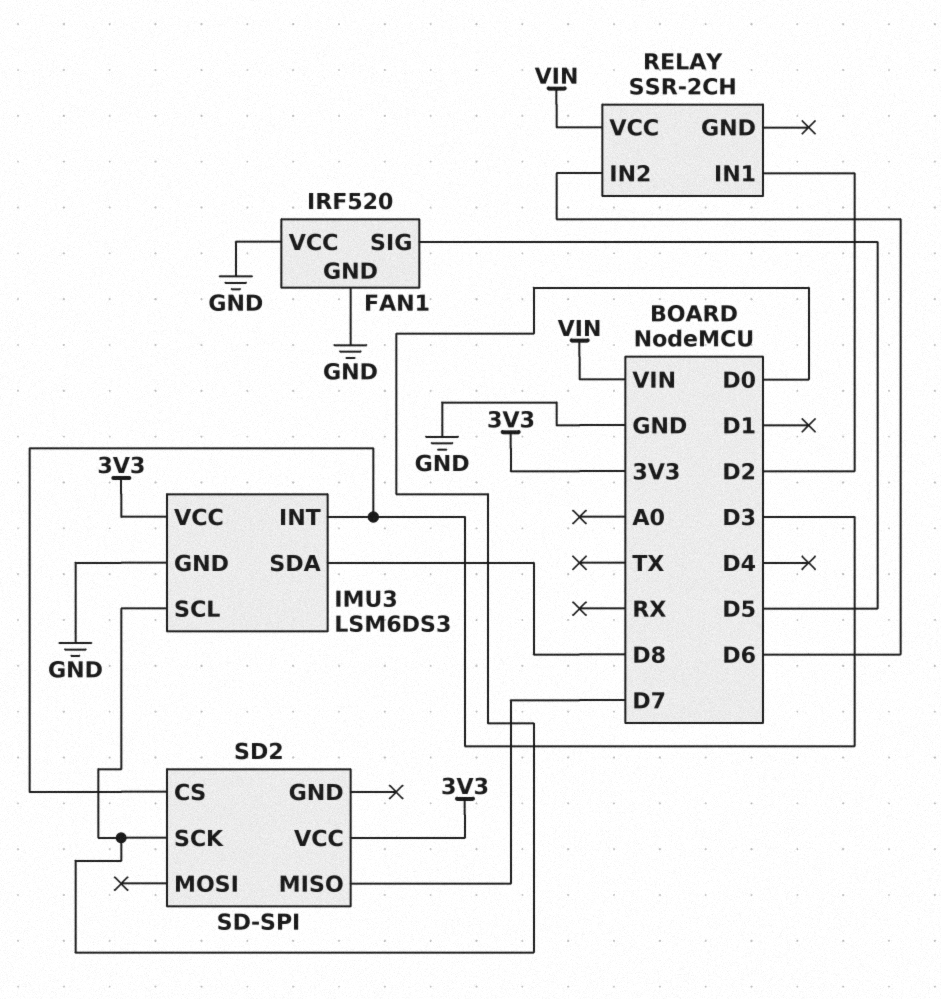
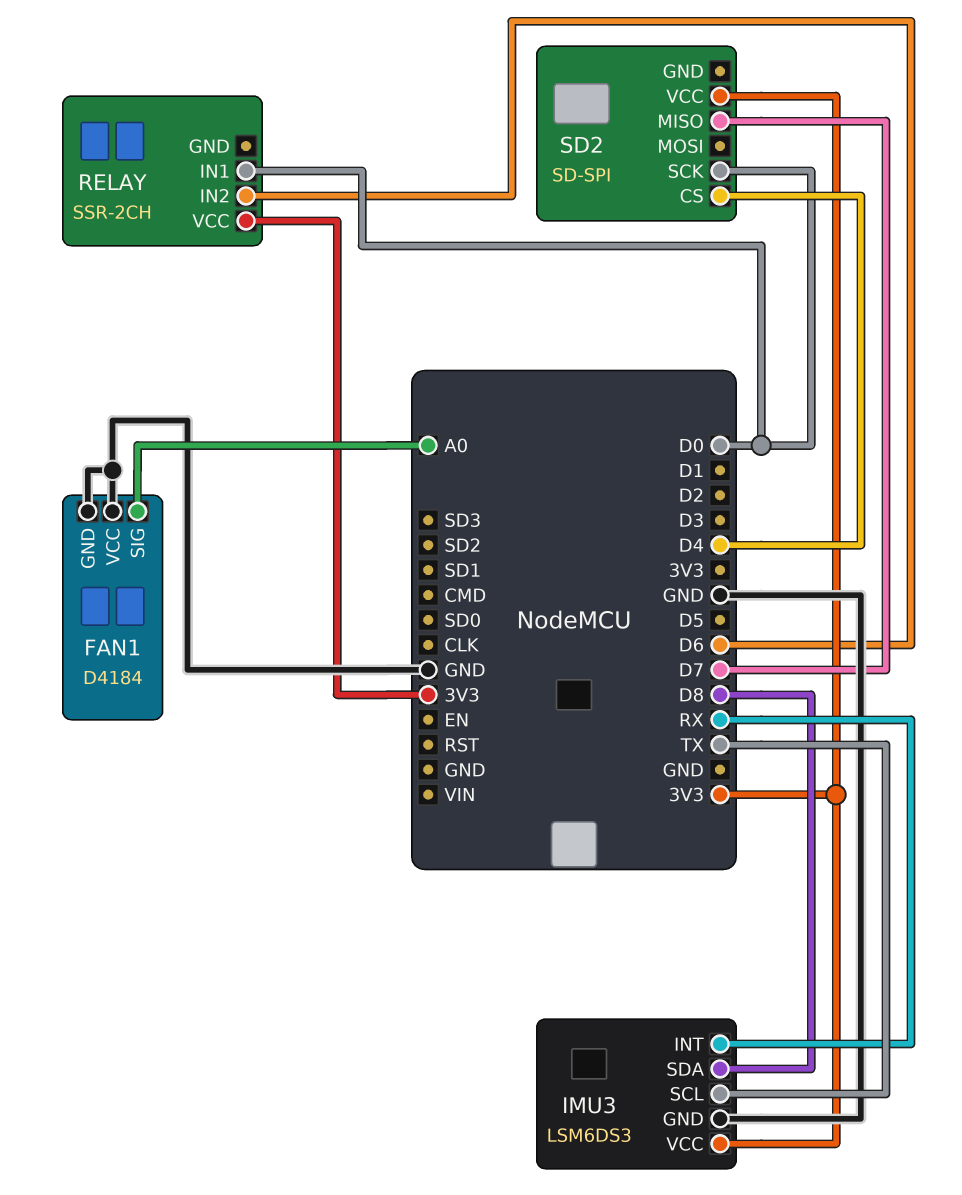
FAN1: IRF520 -> D4184
FAN1 pin SIG: D5 -> A0
IMU3 pin INT: D3 -> RX
IMU3 pin SCL: D0 -> TX
RELAY pin IN1: D2 -> D0
RELAY pin VCC: VIN -> 3V3
SD2 pin CS: D3 -> D4

